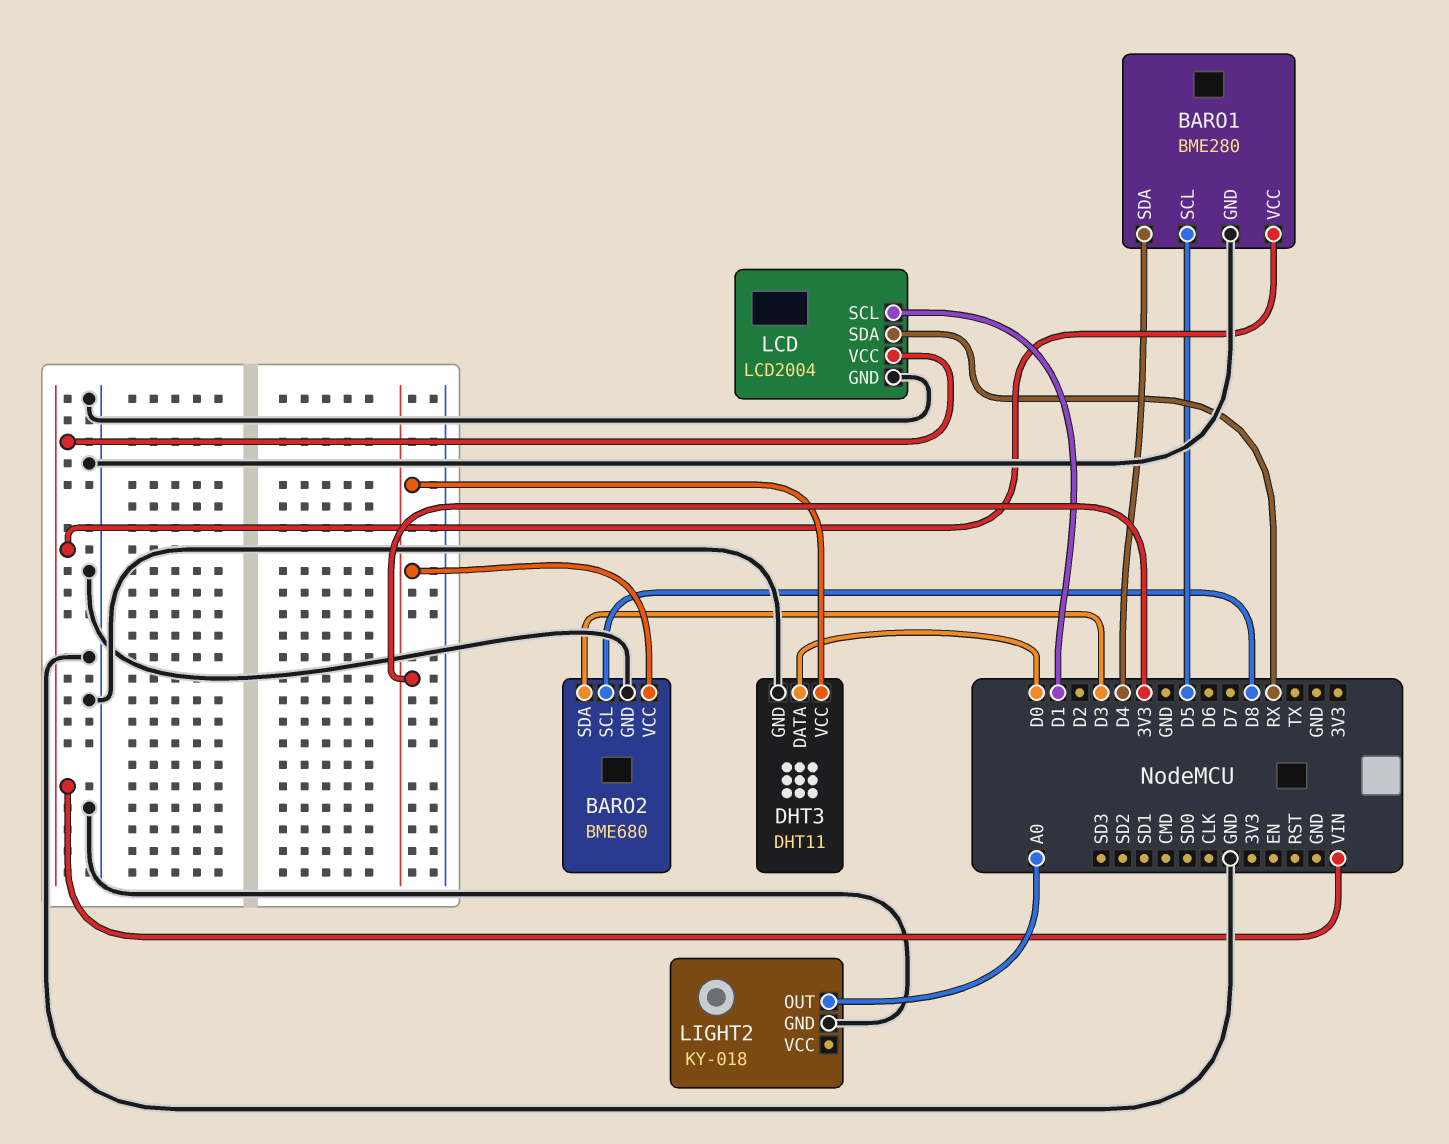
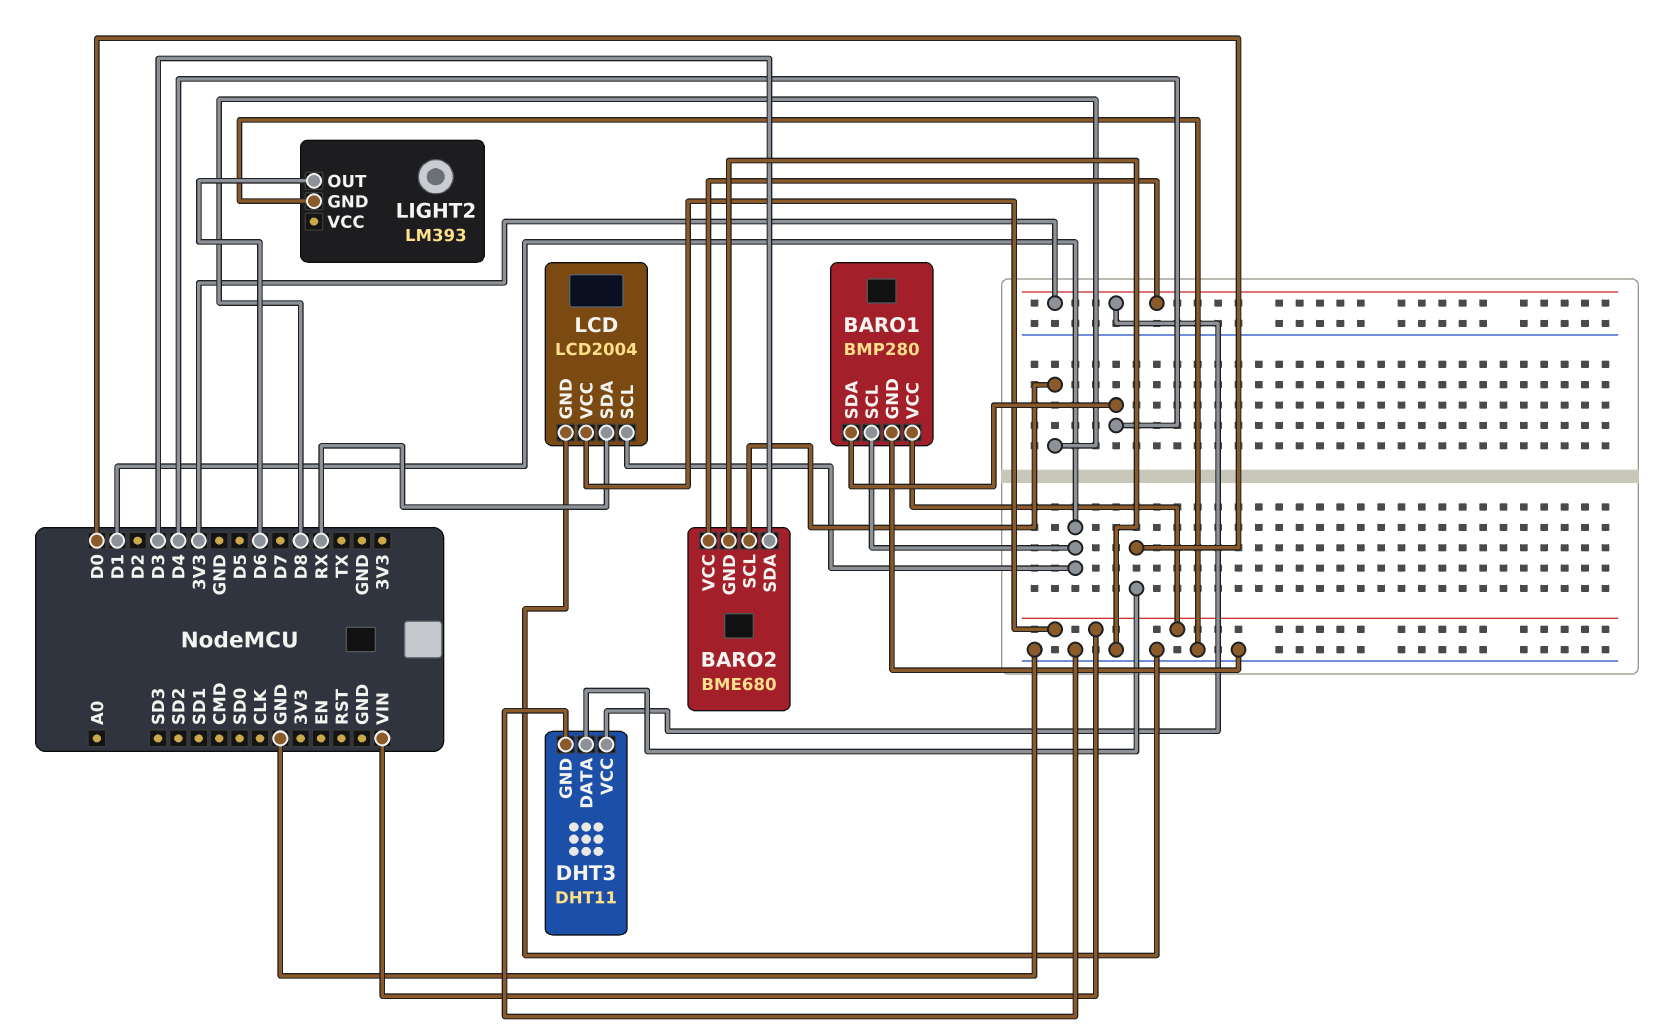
BARO1: BME280 -> BMP280
BARO1 pin SCL: D5 -> D1
LIGHT2: KY-018 -> LM393
LIGHT2 pin OUT: A0 -> D6

